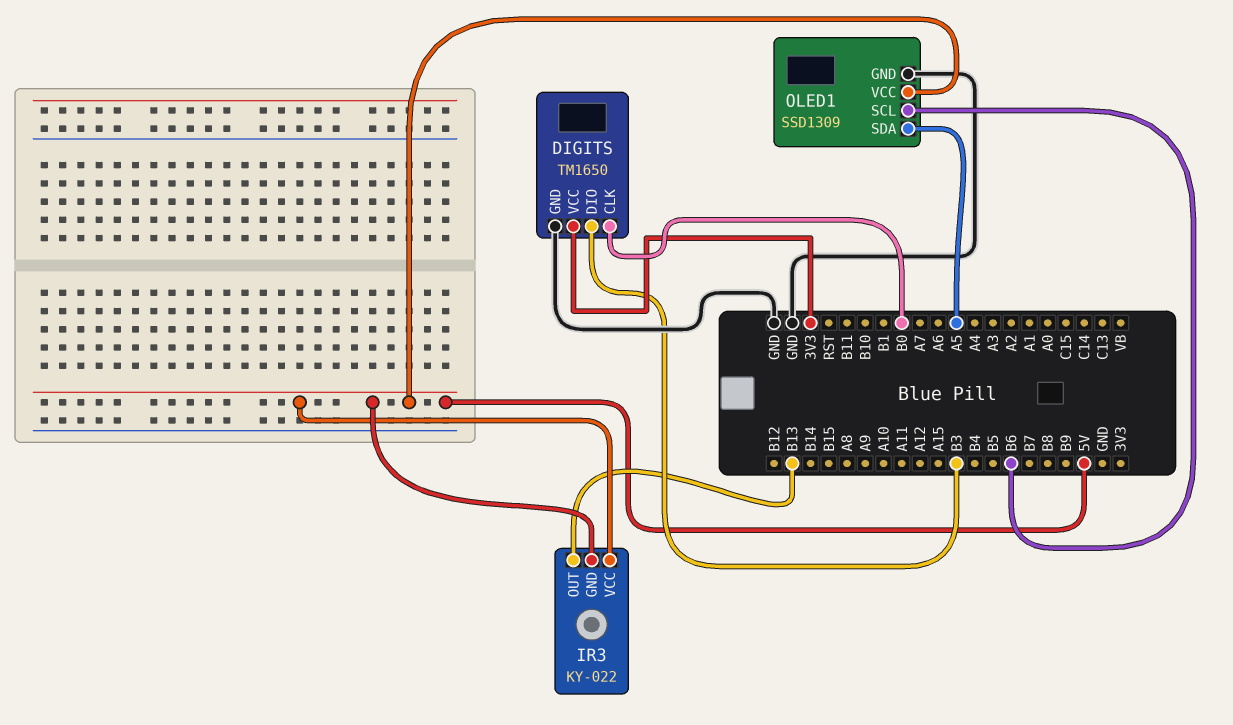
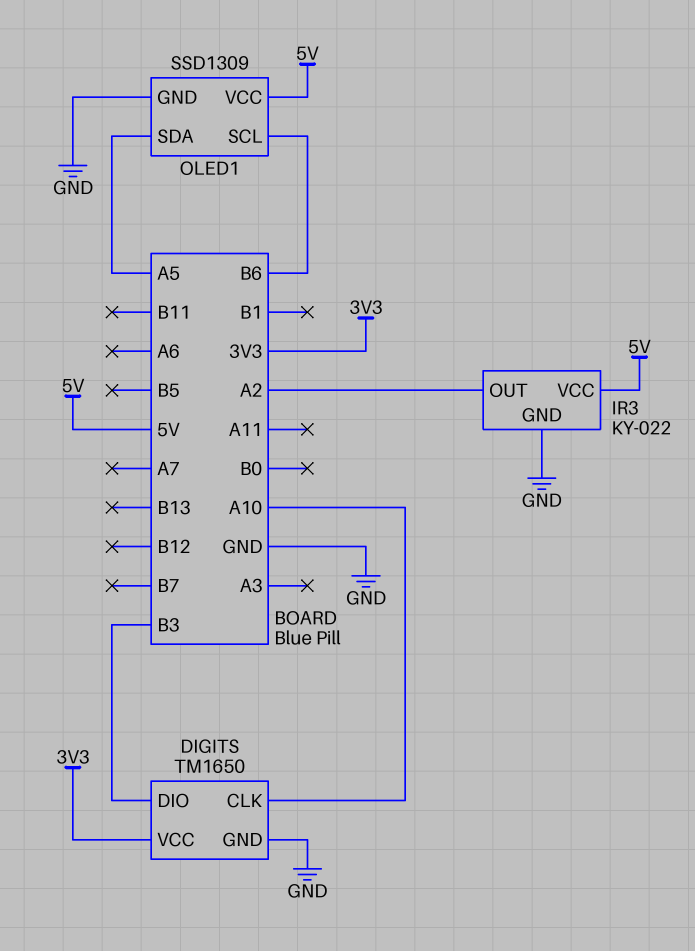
DIGITS pin CLK: B0 -> A10
IR3 pin GND: 5V -> GND
IR3 pin OUT: B13 -> A2

